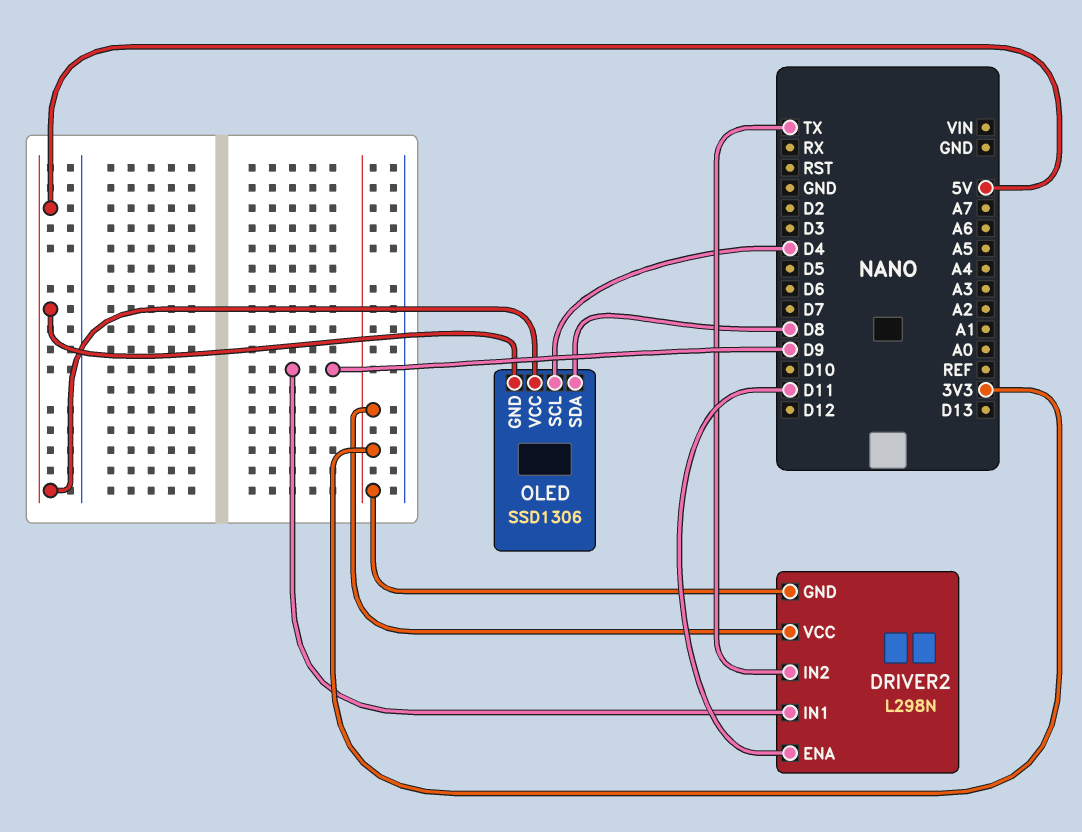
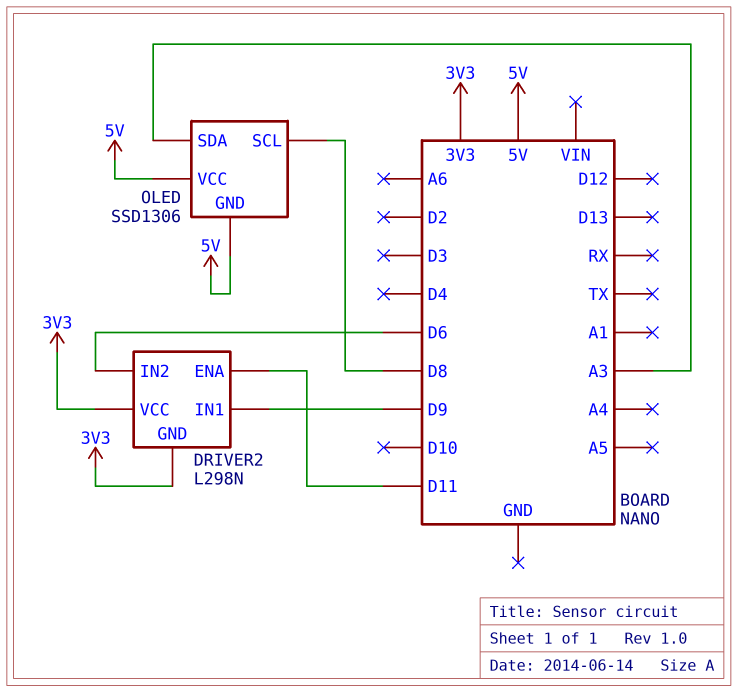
DRIVER2 pin IN2: TX -> D6
OLED pin SCL: D4 -> D8
OLED pin SDA: D8 -> A3

